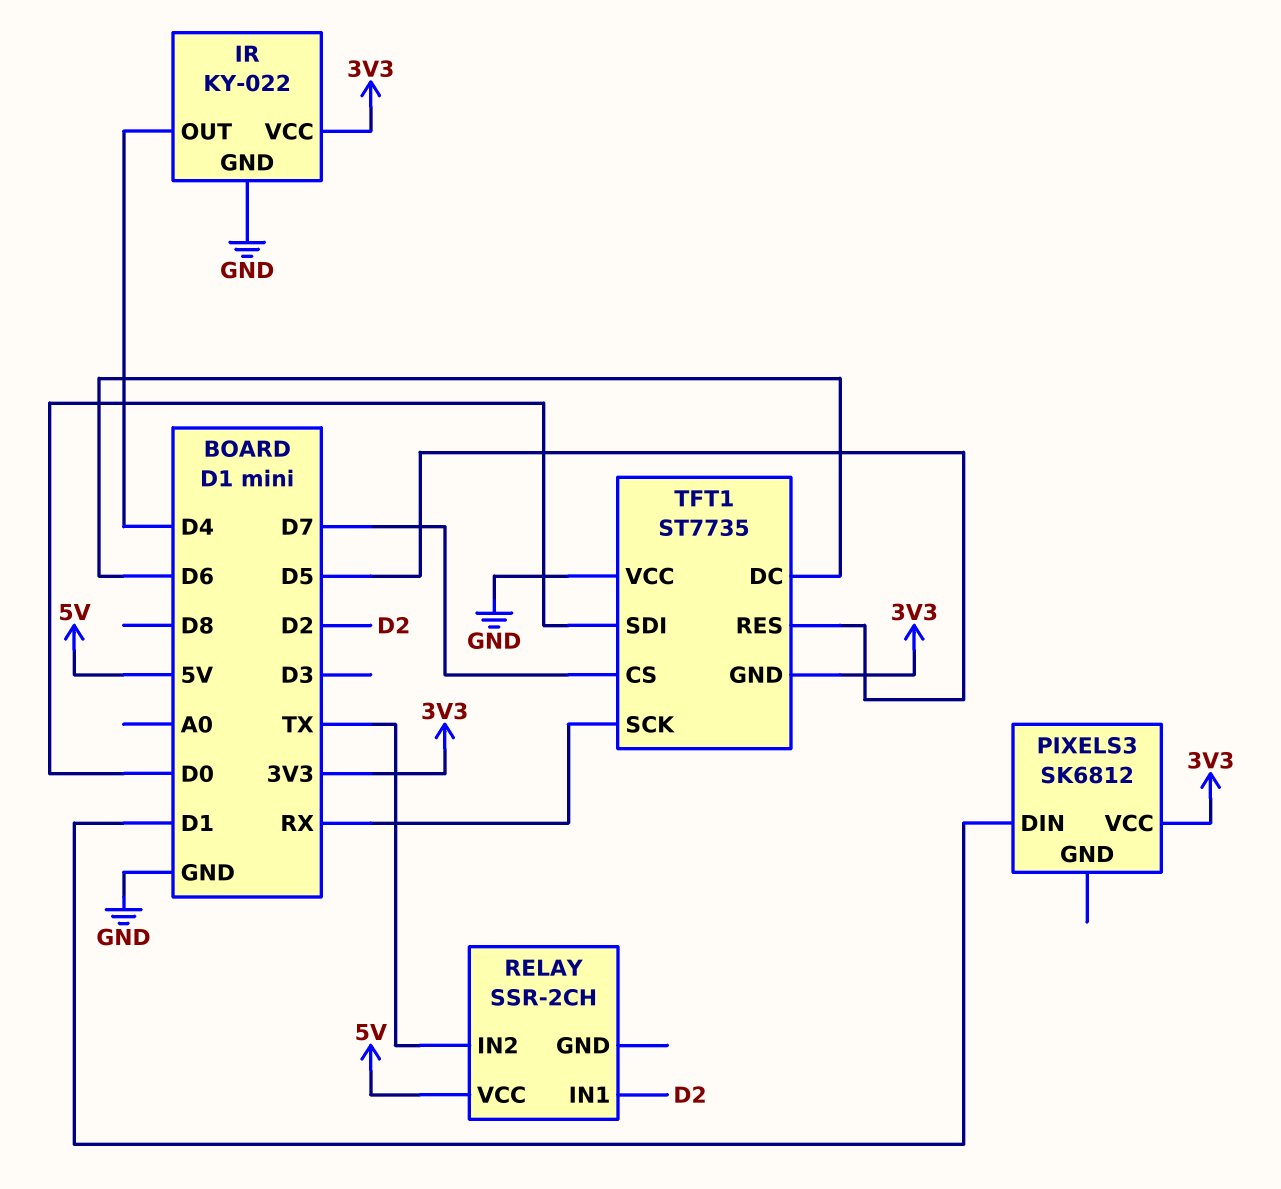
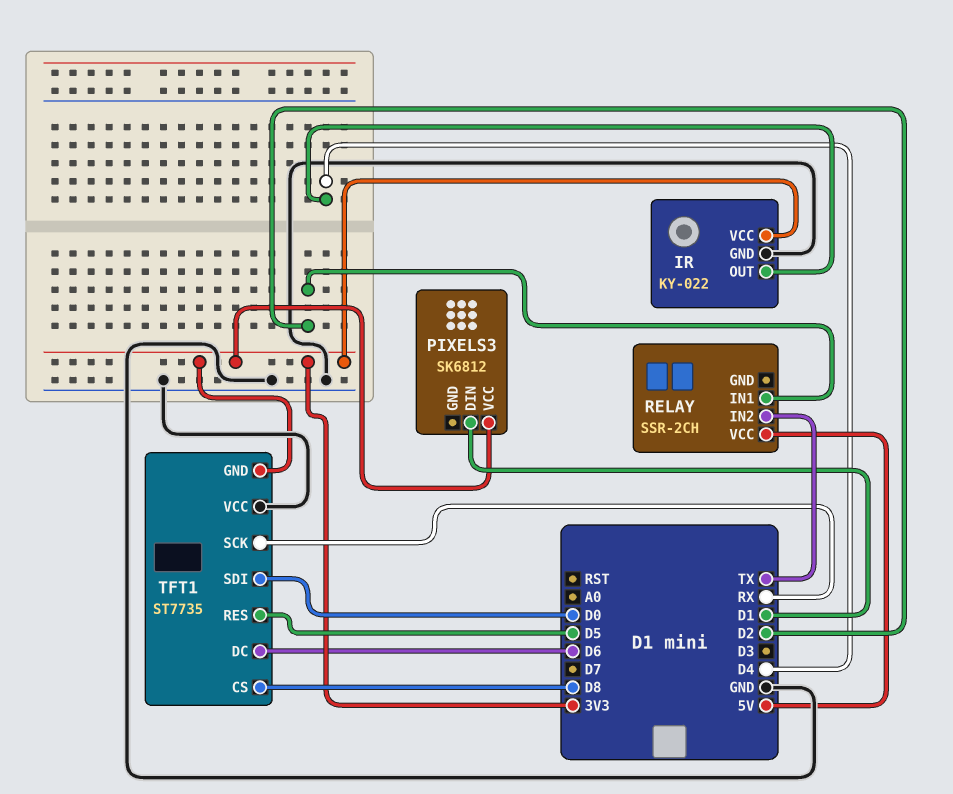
TFT1 pin CS: D7 -> D8

